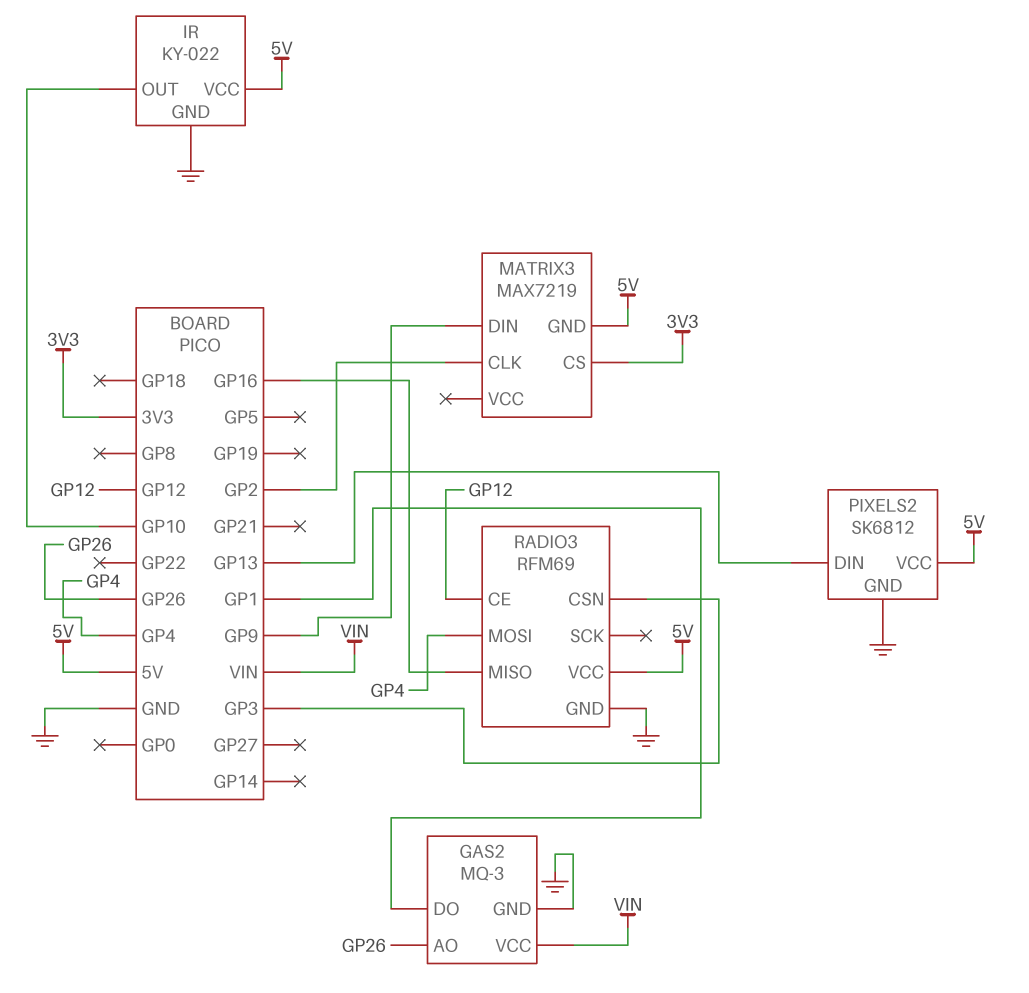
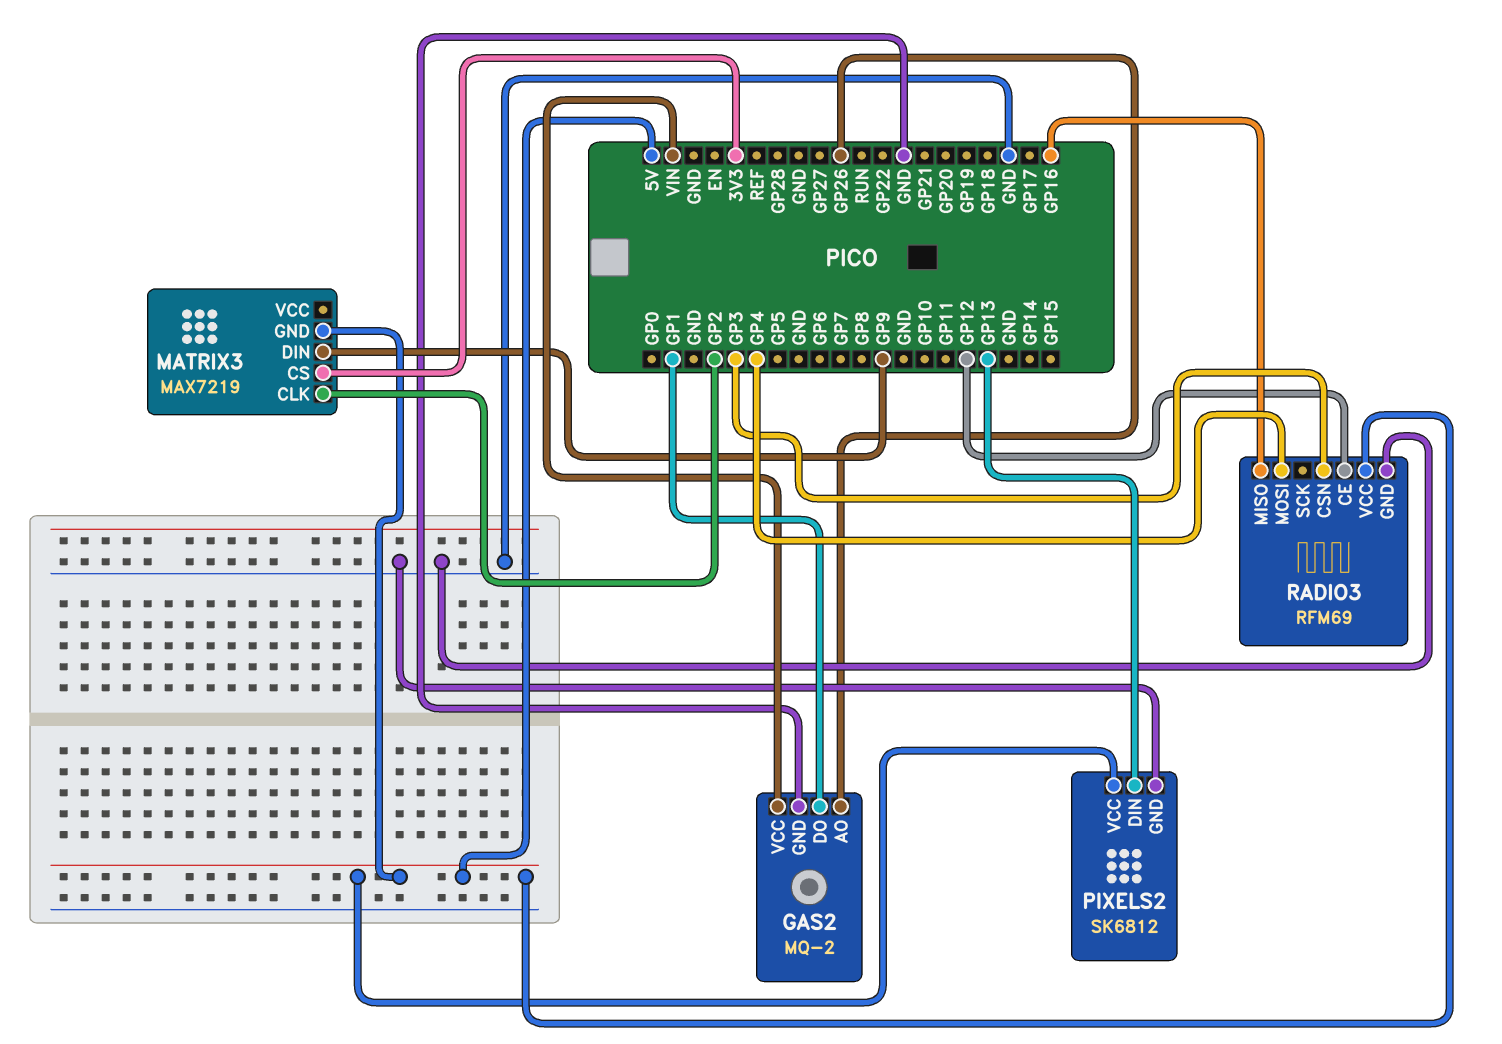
GAS2: MQ-3 -> MQ-2
IR: KY-022 -> none
IR pin GND: GND -> none
IR pin OUT: GP10 -> none
IR pin VCC: 5V -> none

